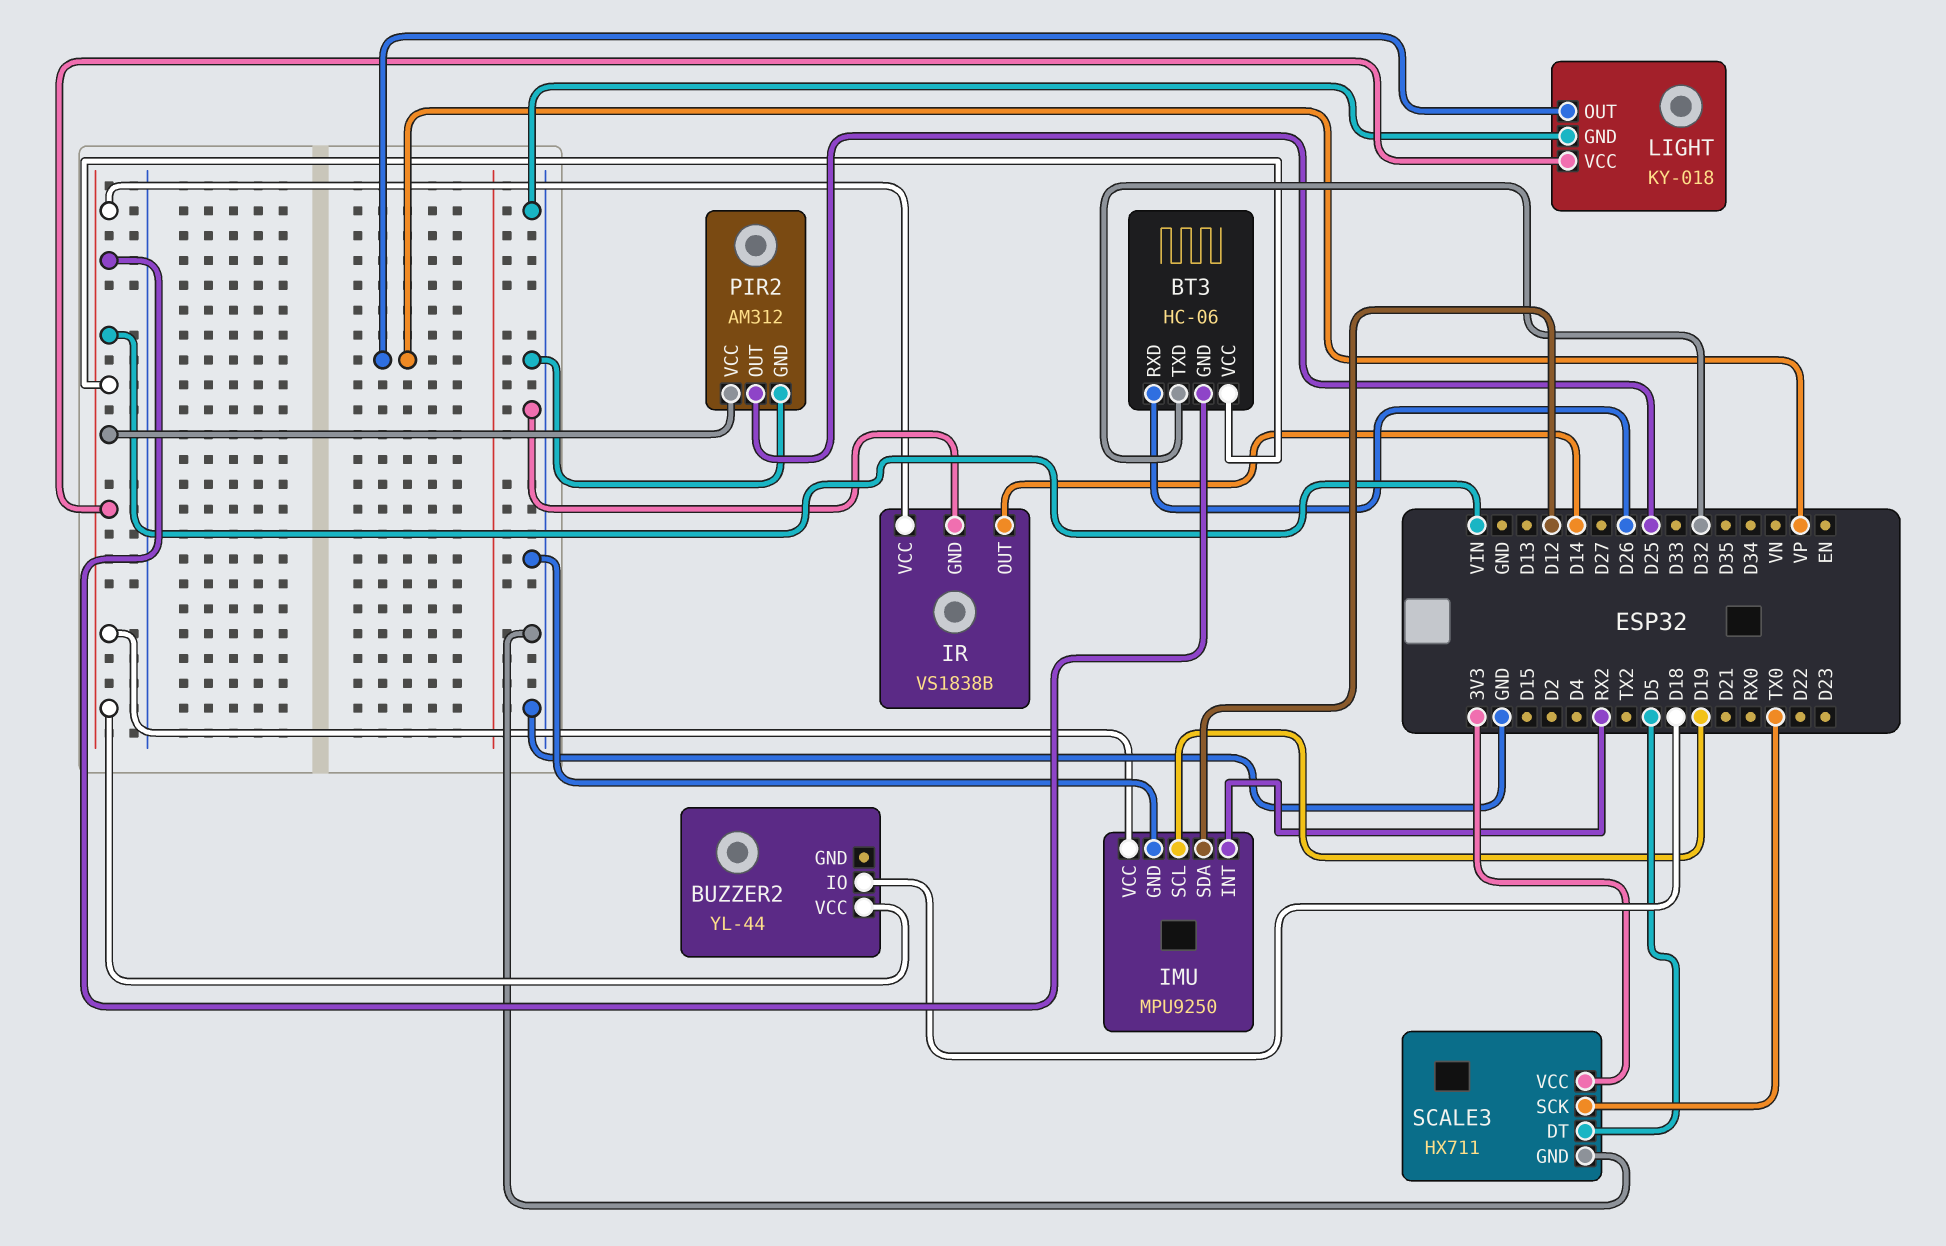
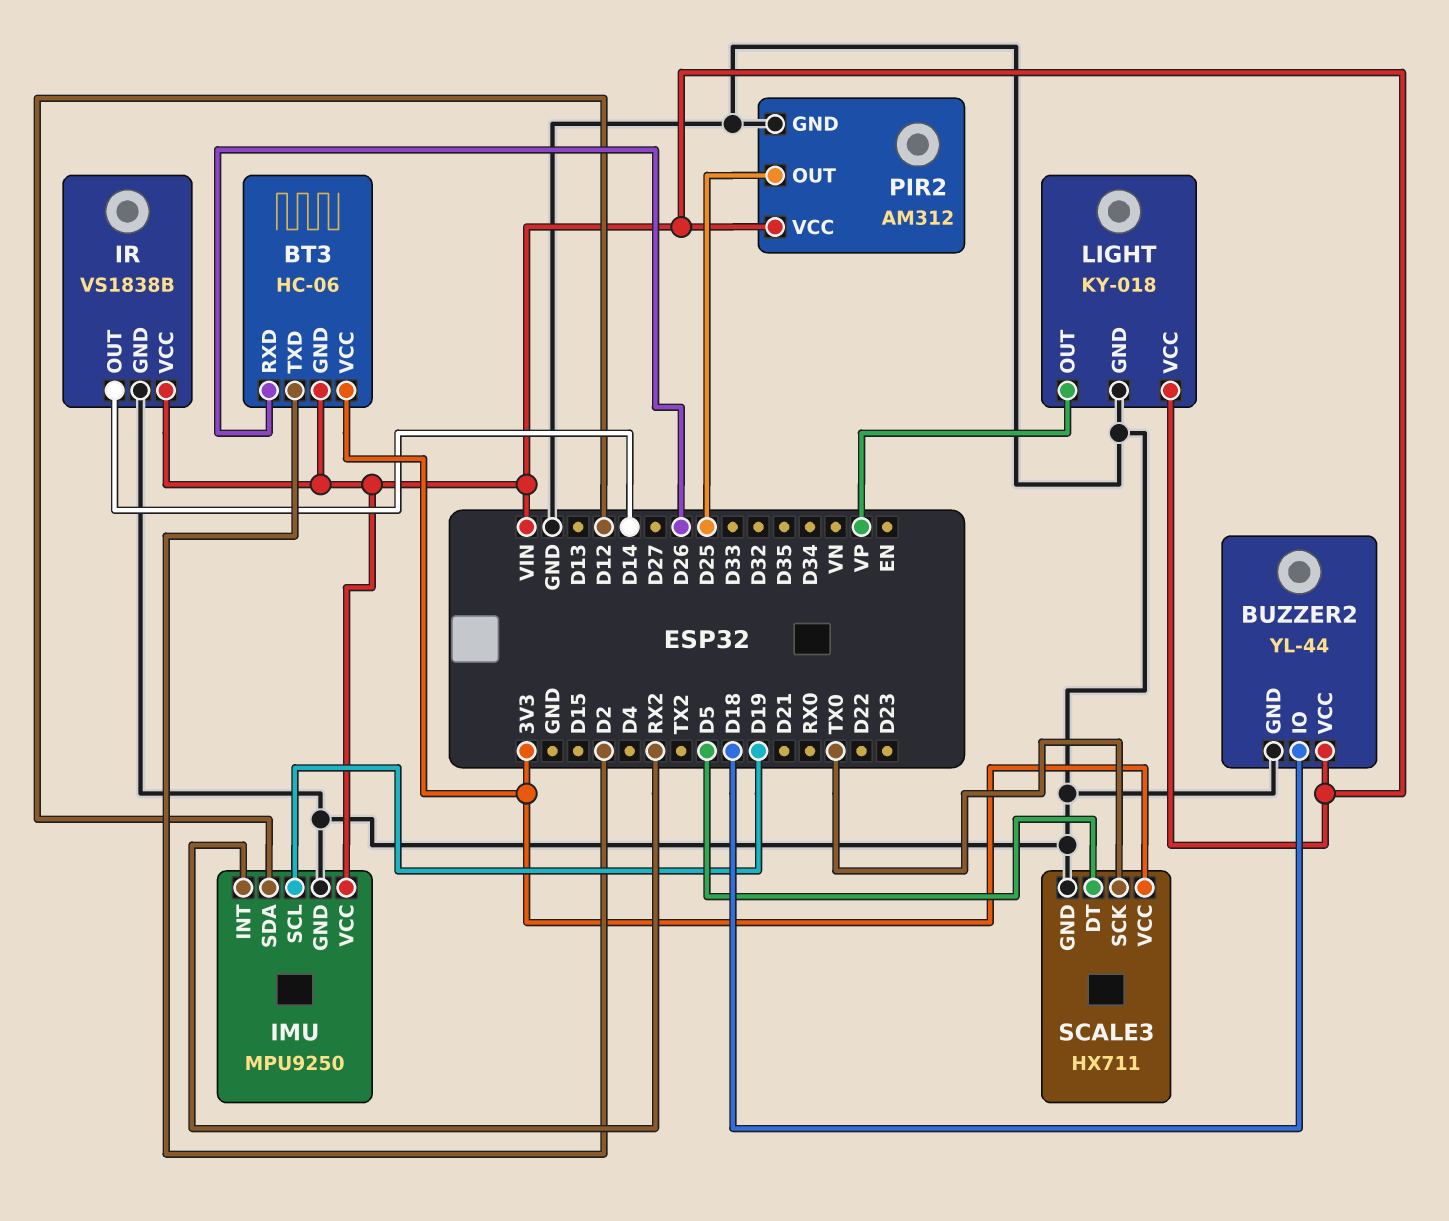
BT3 pin TXD: D32 -> D2
BT3 pin VCC: VIN -> 3V3
BUZZER2 pin GND: none -> GND

